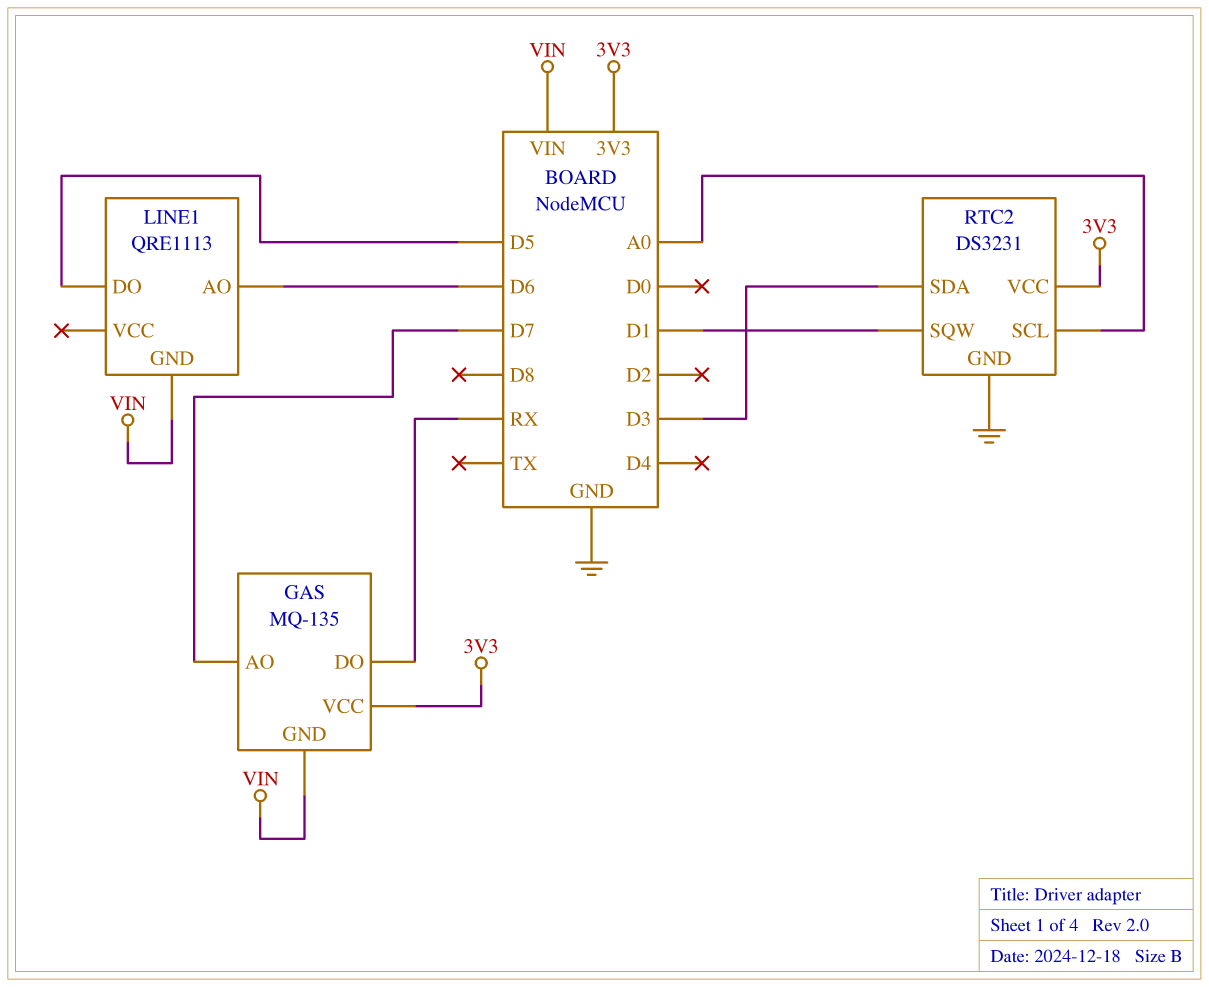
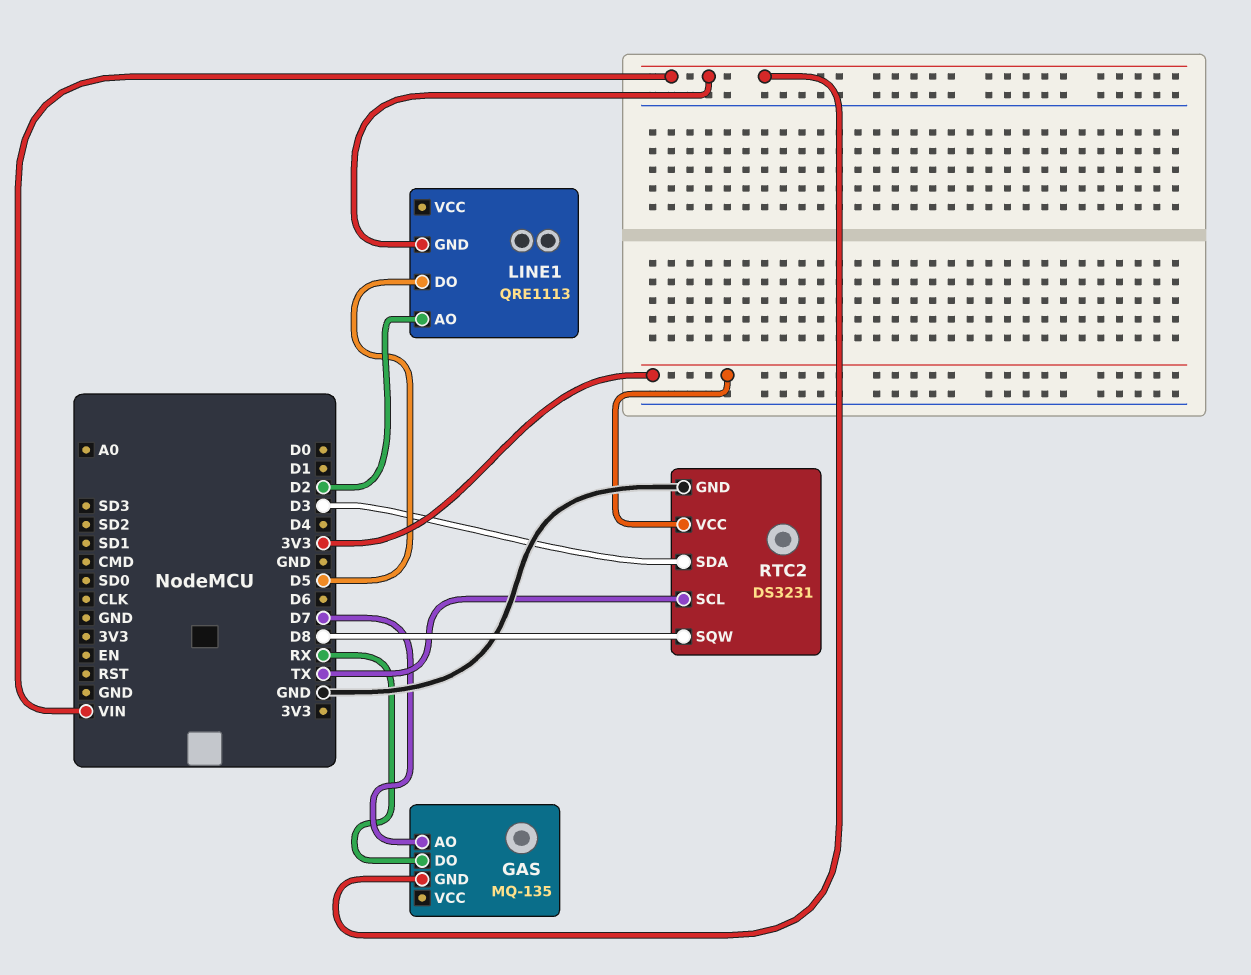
GAS pin VCC: 3V3 -> none
LINE1 pin AO: D6 -> D2
RTC2 pin SCL: A0 -> TX
RTC2 pin SQW: D1 -> D8

